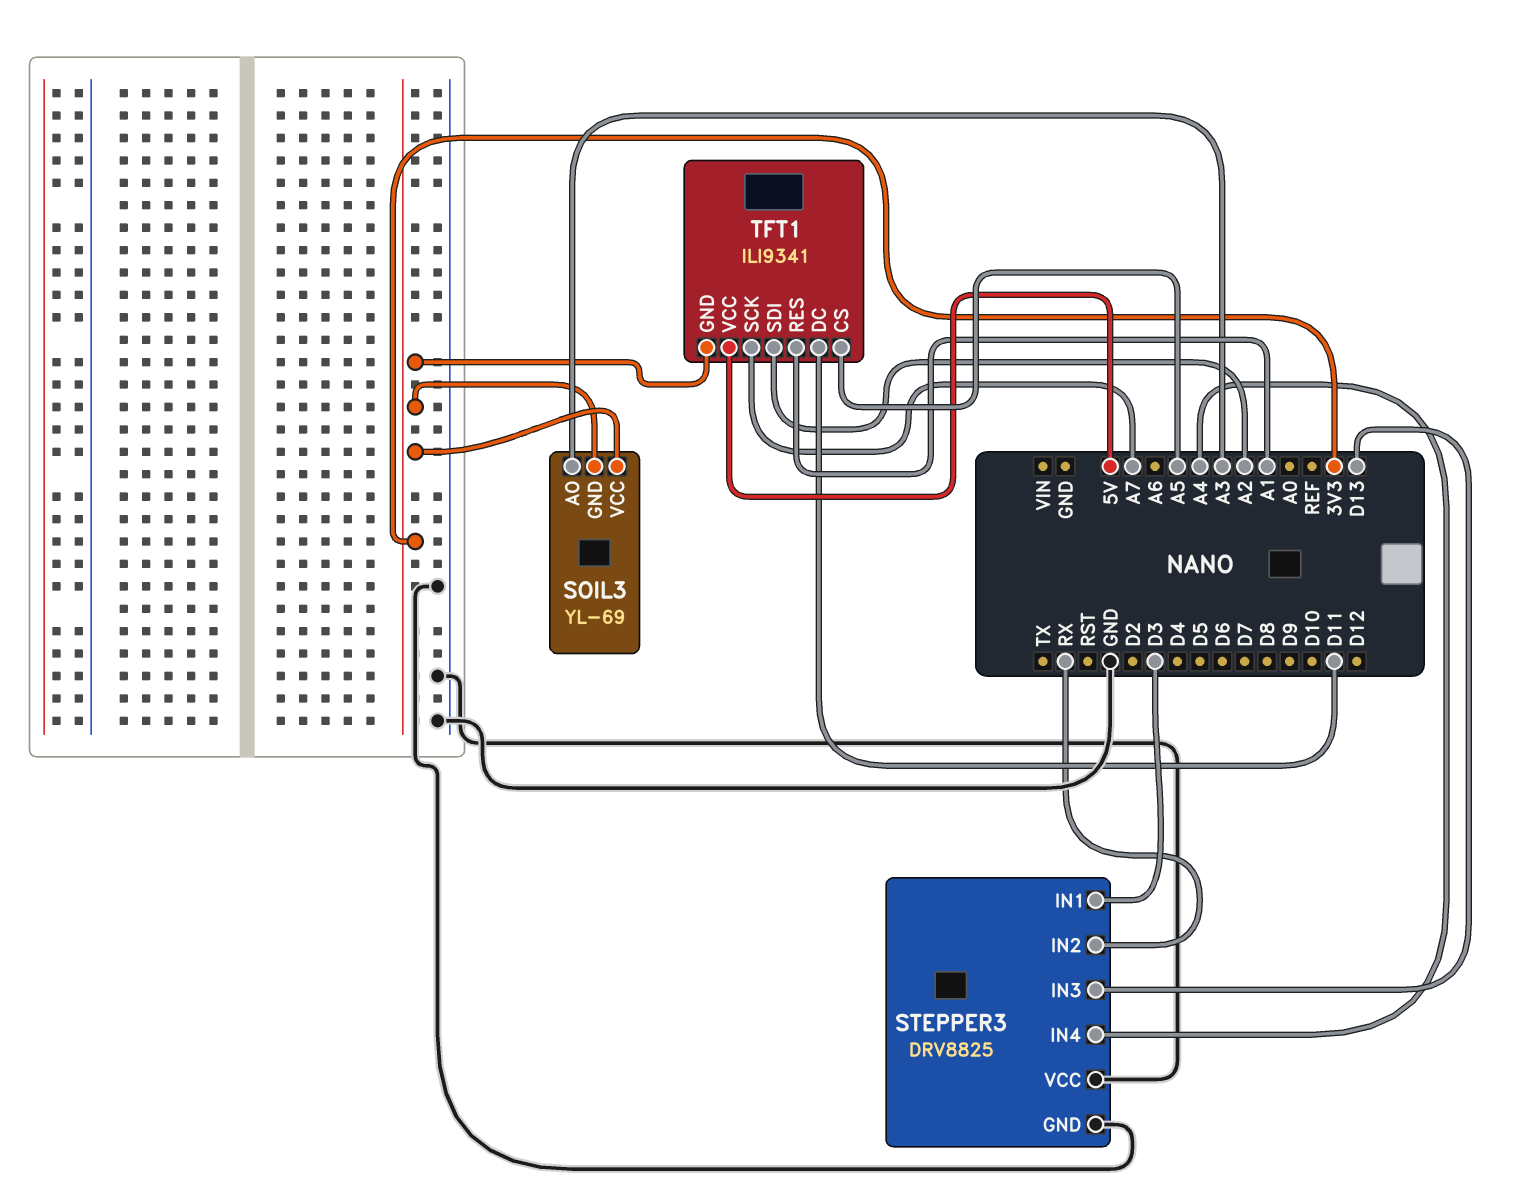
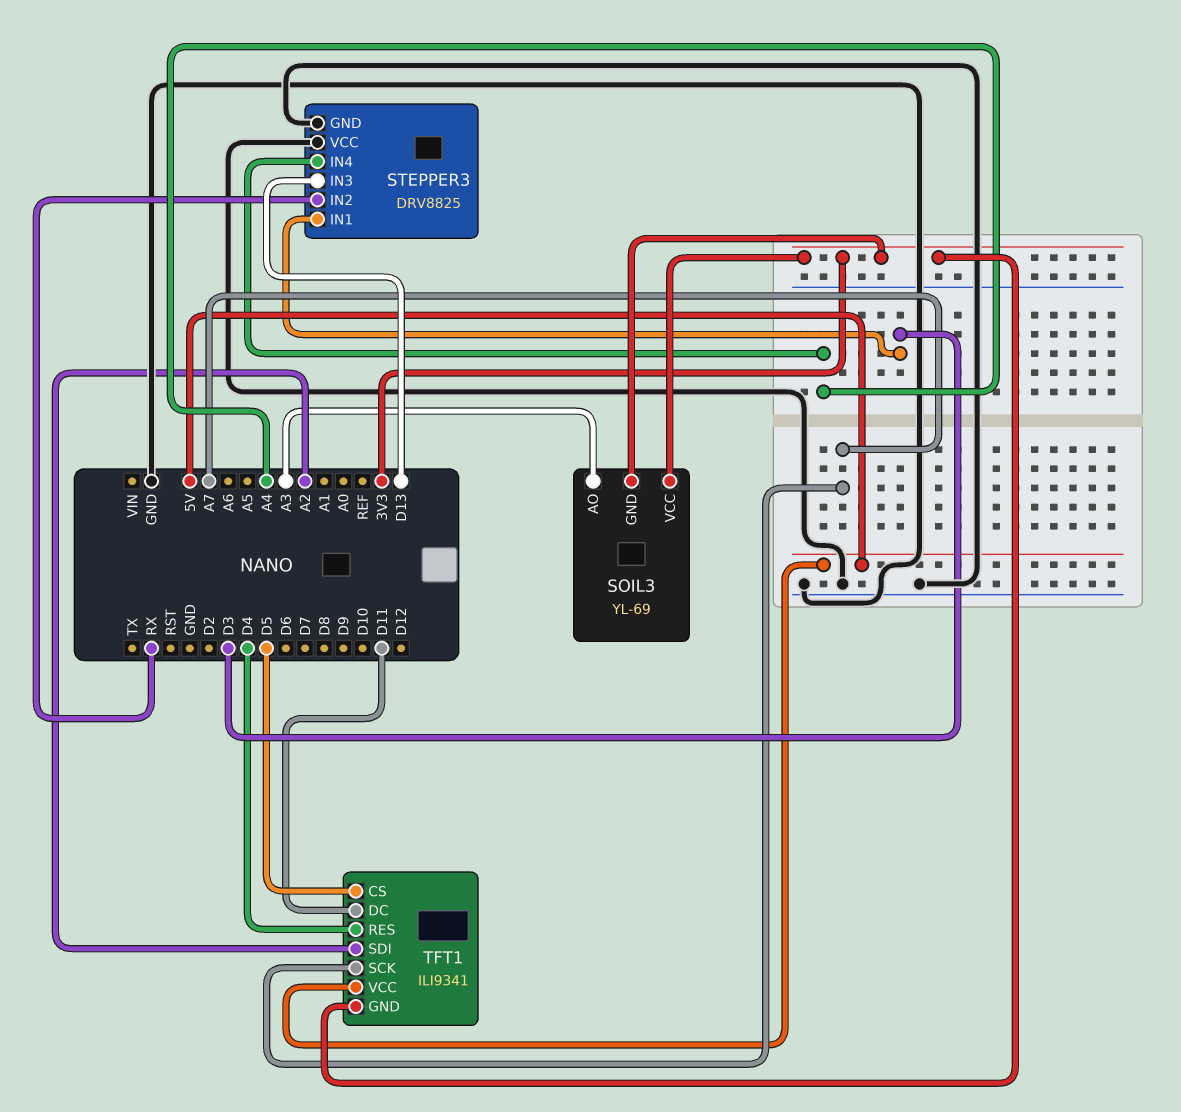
TFT1 pin CS: A5 -> D5
TFT1 pin RES: A1 -> D4

